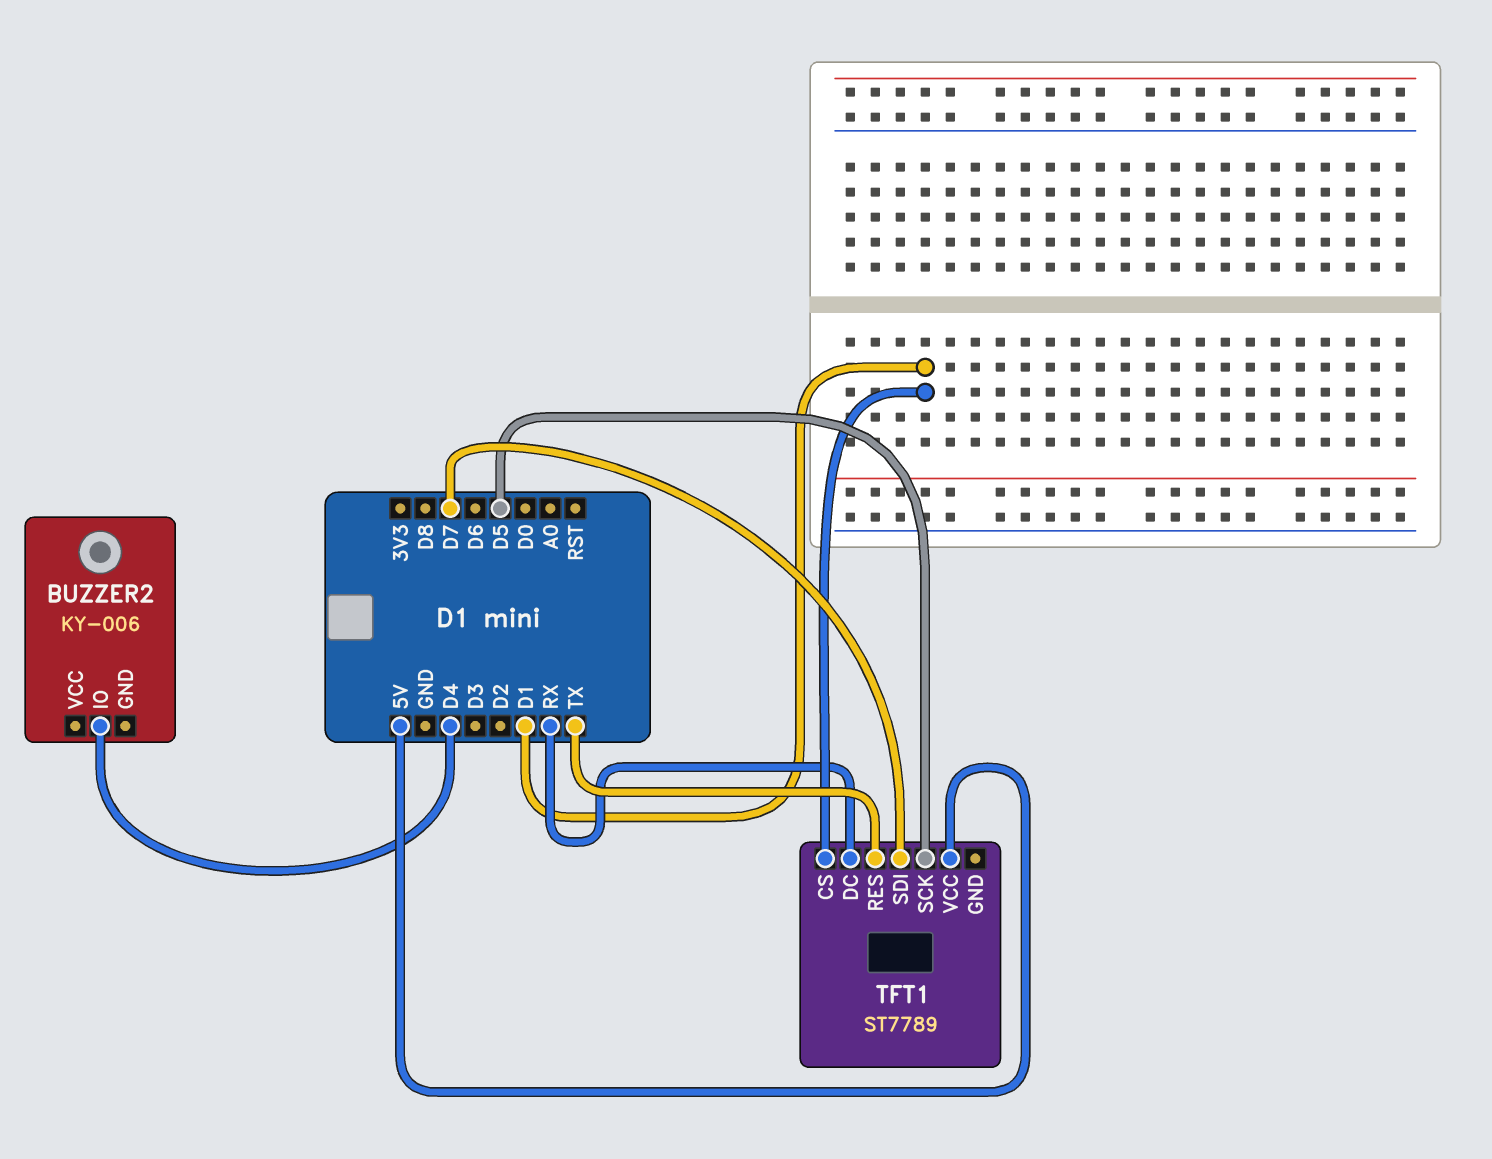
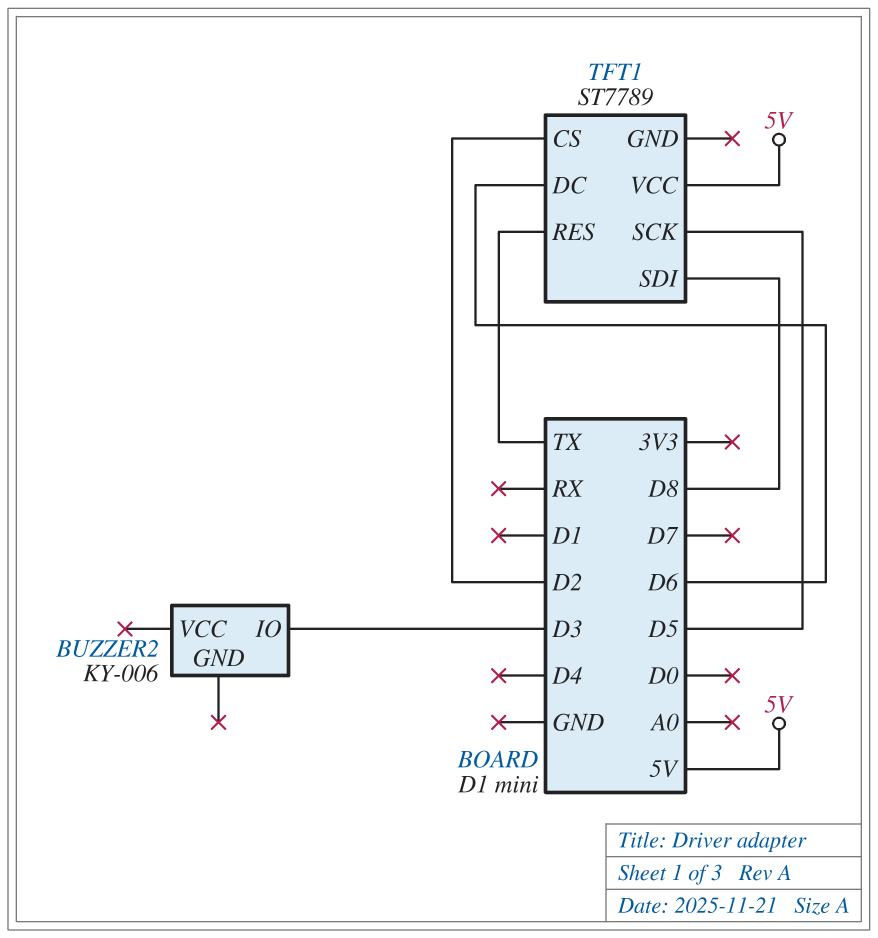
BUZZER2 pin IO: D4 -> D3
TFT1 pin CS: D1 -> D2
TFT1 pin DC: RX -> D6
TFT1 pin SDI: D7 -> D8

